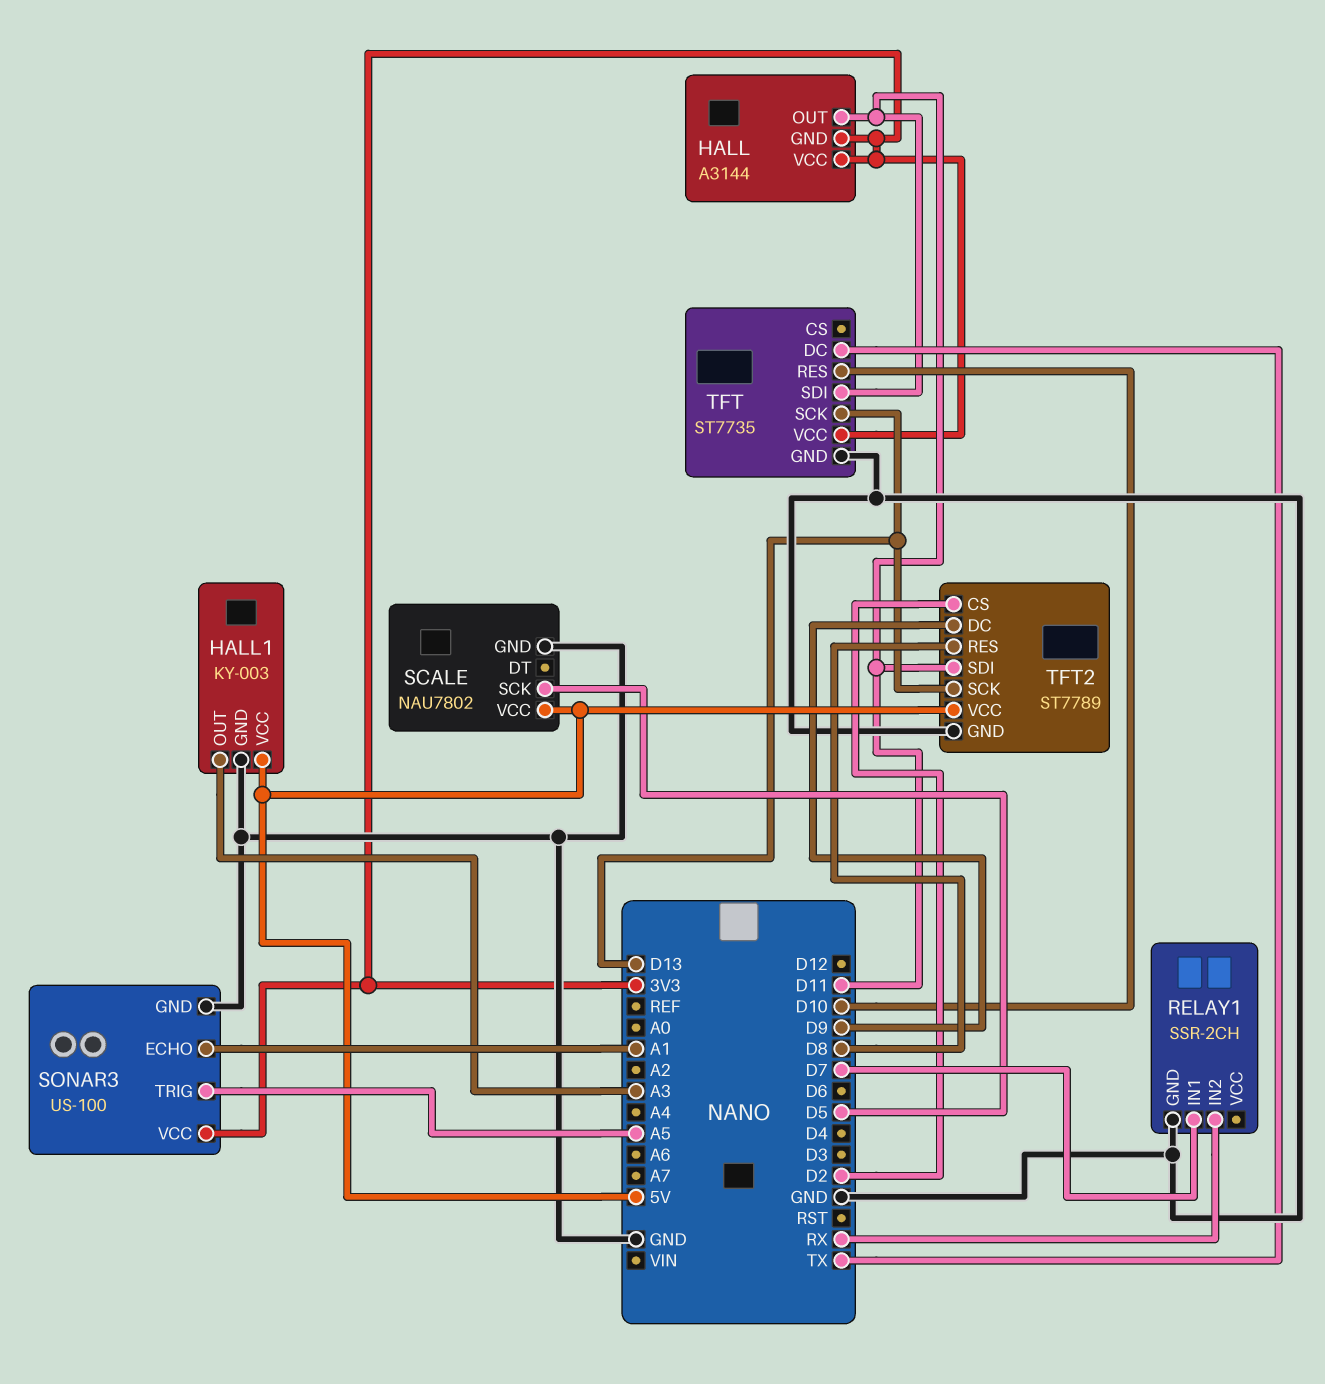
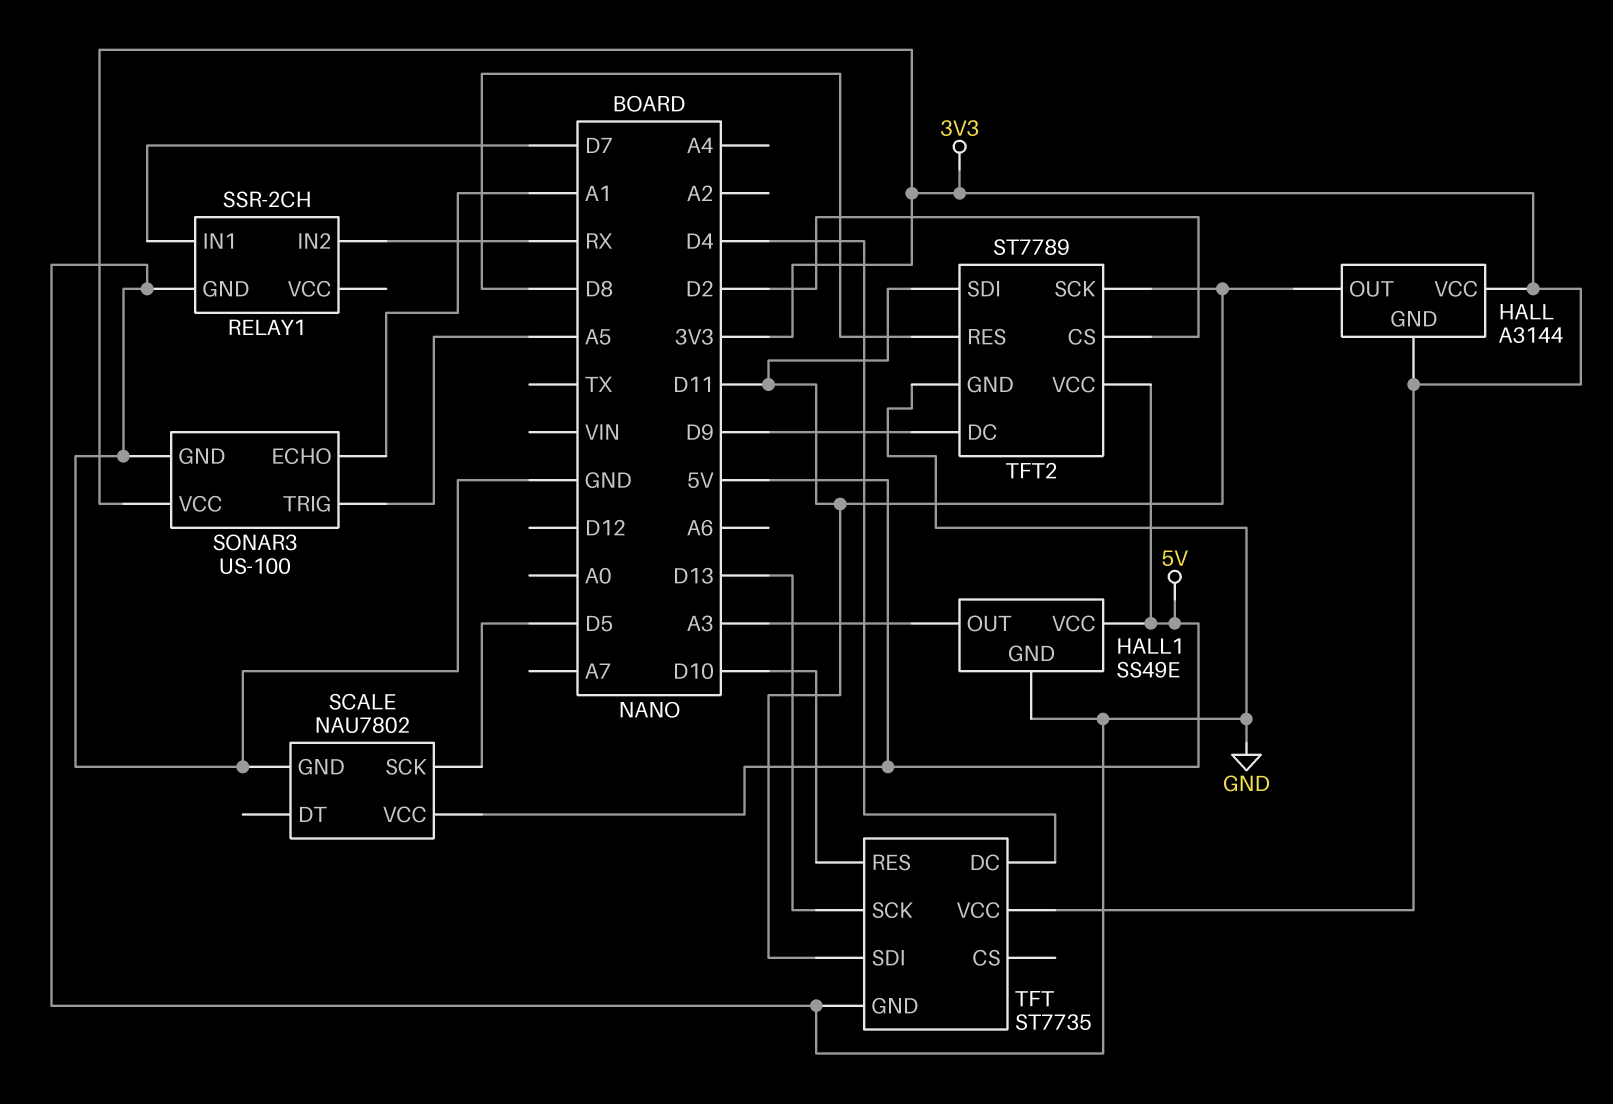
HALL1: KY-003 -> SS49E
TFT pin DC: TX -> D4
TFT2 pin SCK: D13 -> D11

